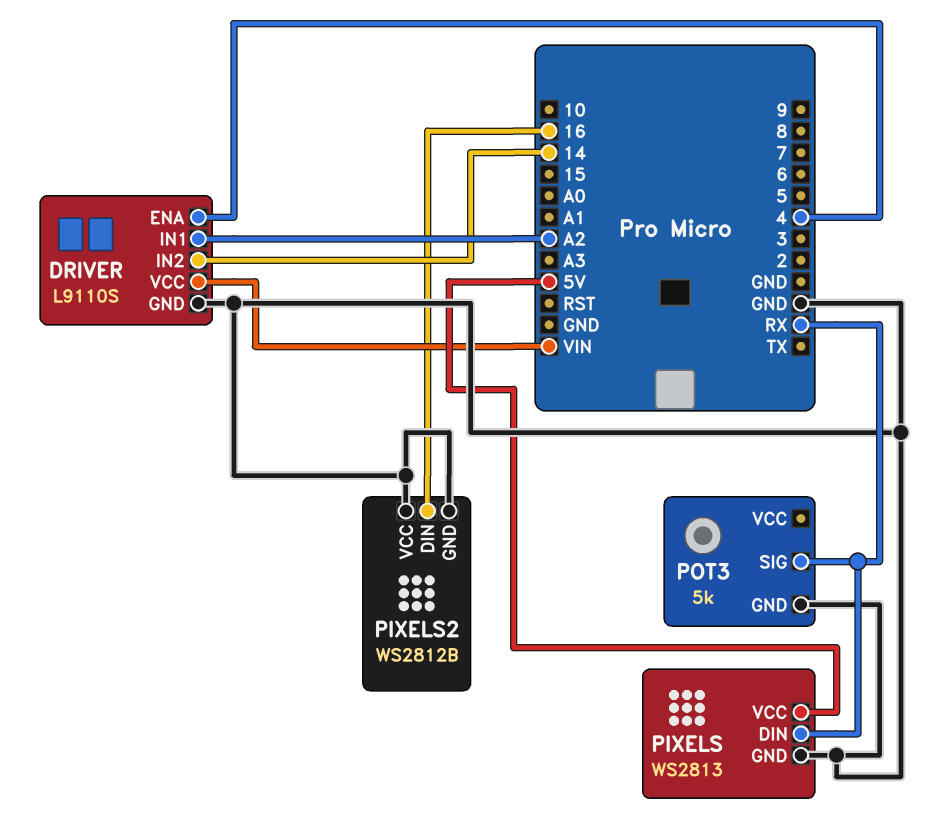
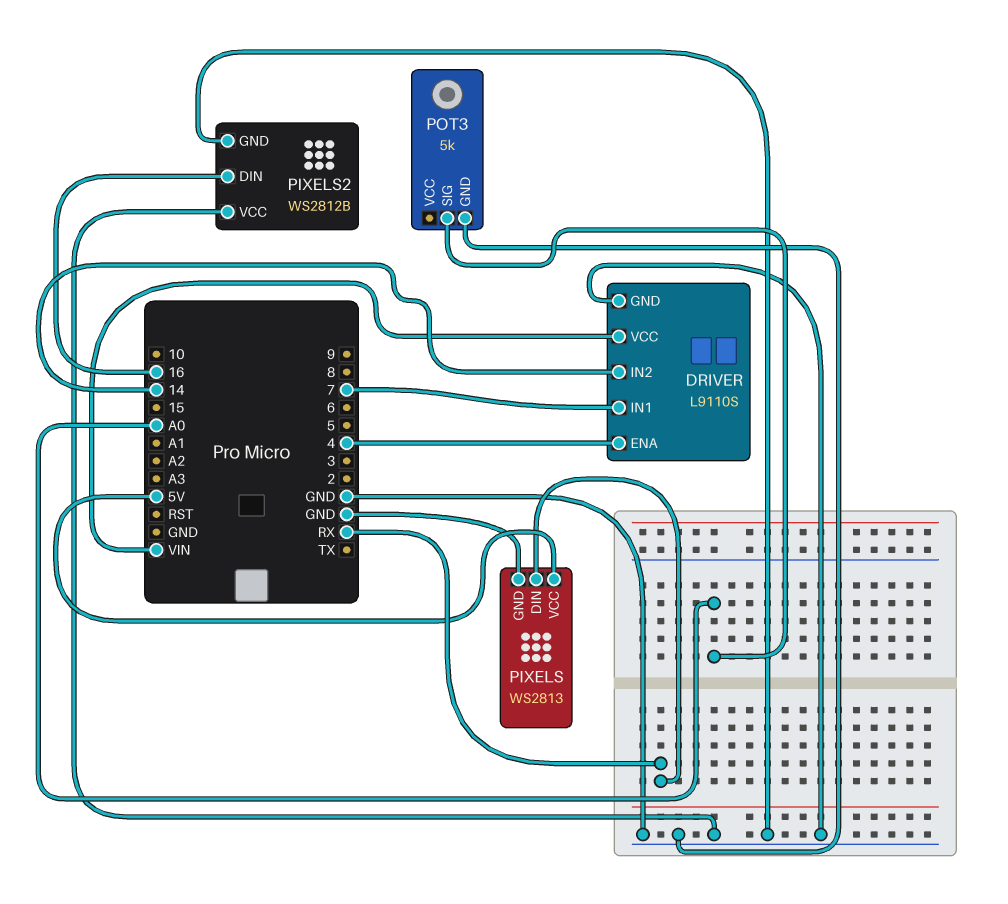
DRIVER pin IN1: A2 -> 7
POT3 pin SIG: RX -> A0

